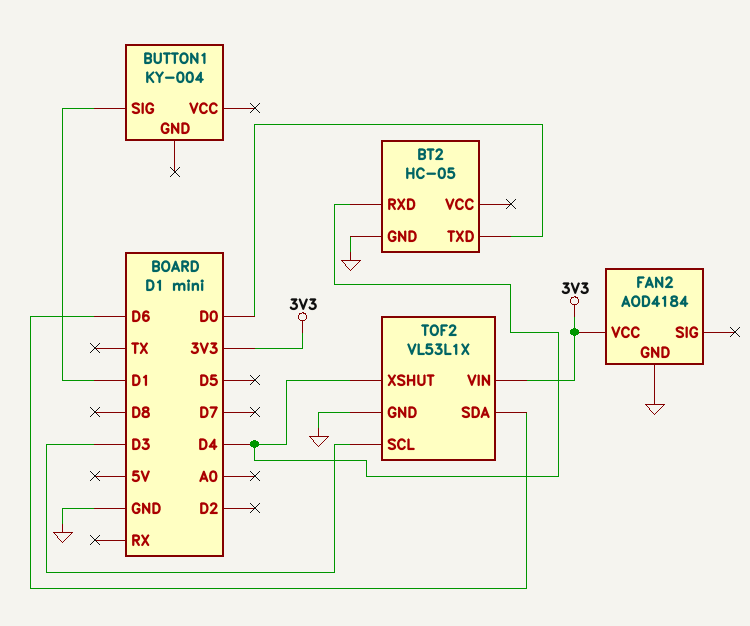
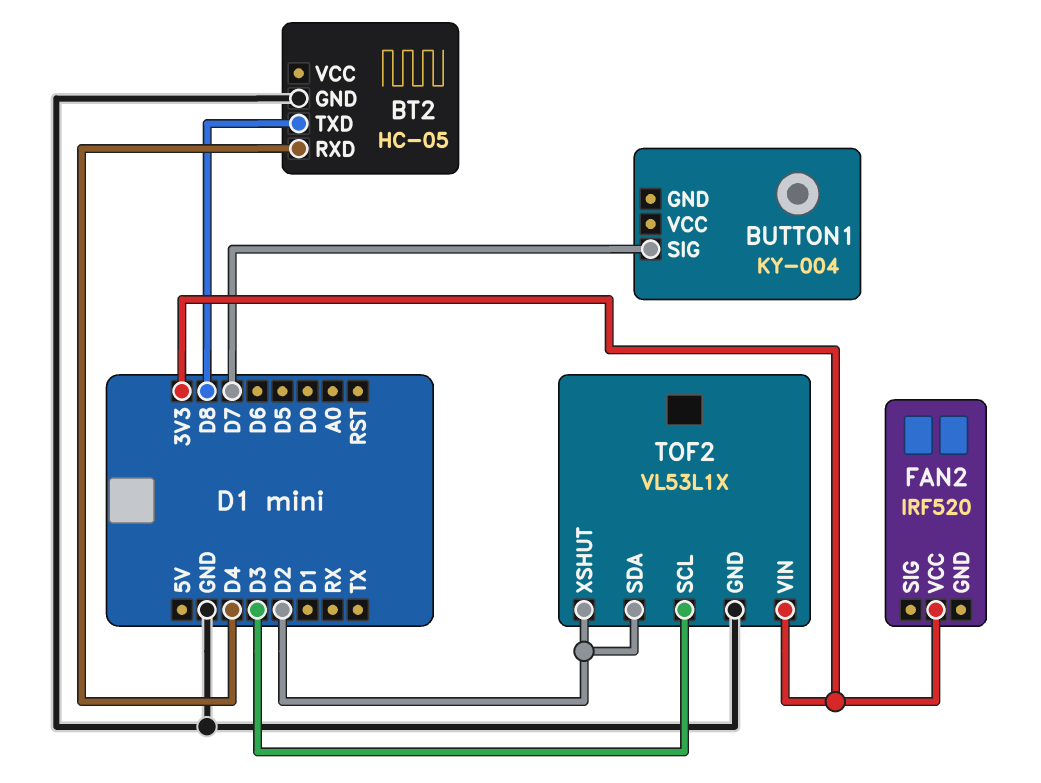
BT2 pin TXD: D0 -> D8
BUTTON1 pin SIG: D1 -> D7
FAN2: AOD4184 -> IRF520
FAN2 pin GND: GND -> none
TOF2 pin SDA: D6 -> D2
TOF2 pin XSHUT: D4 -> D2

